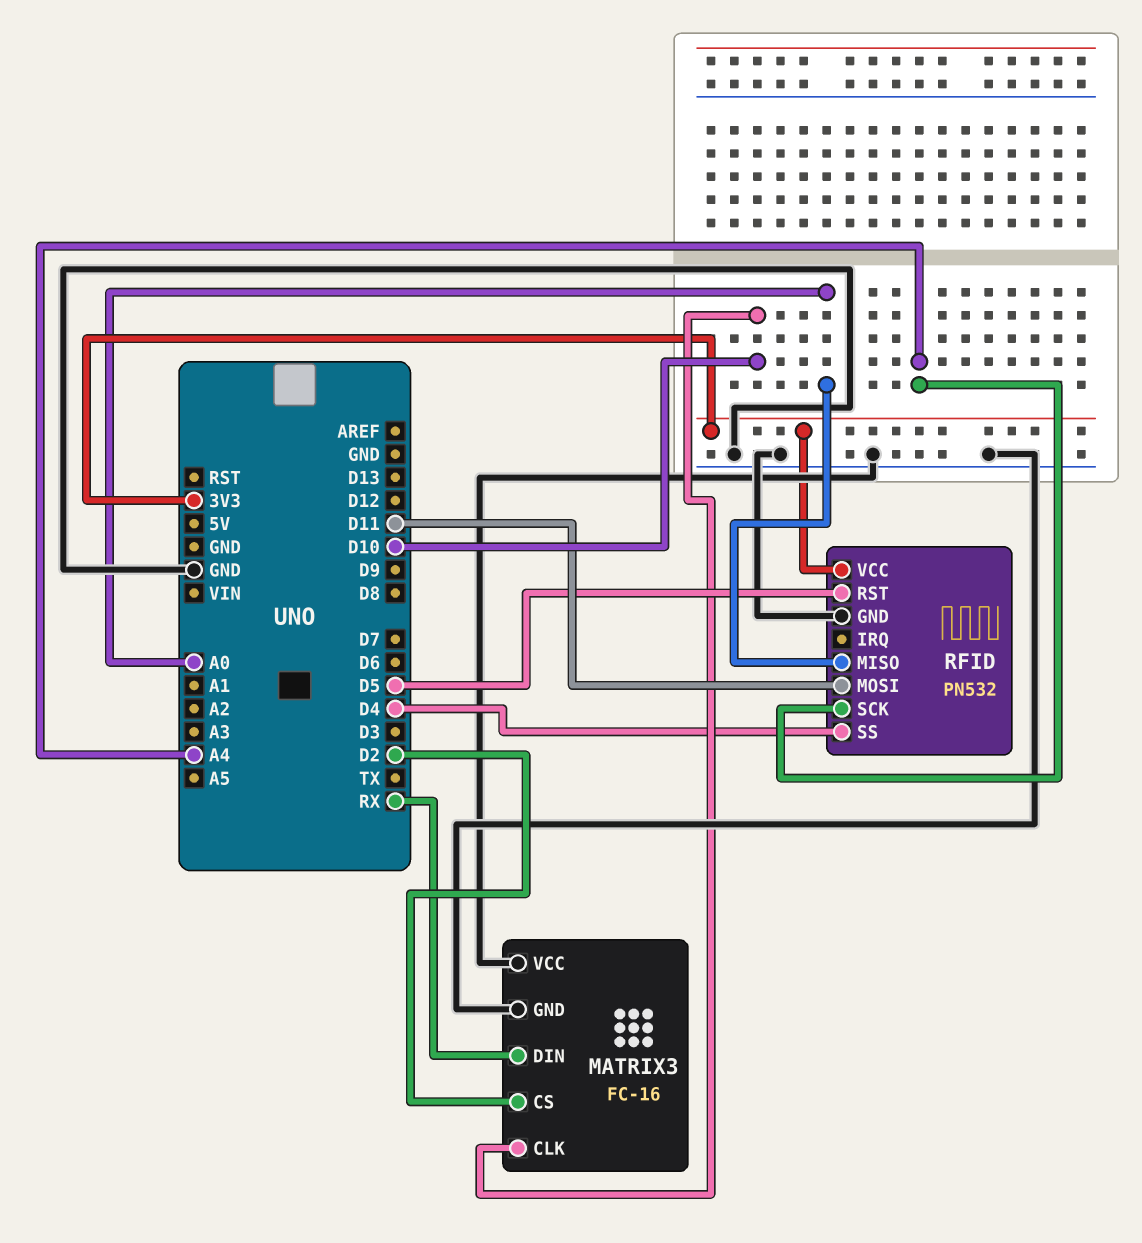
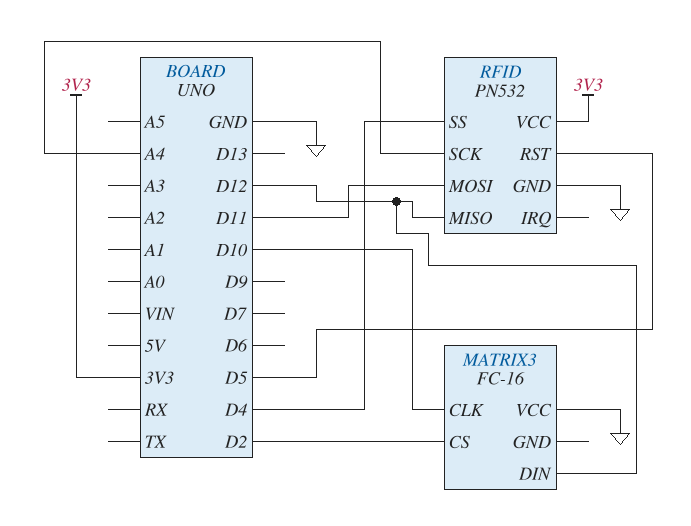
MATRIX3 pin DIN: RX -> D12
MATRIX3 pin GND: GND -> none
RFID pin MISO: A0 -> D12

